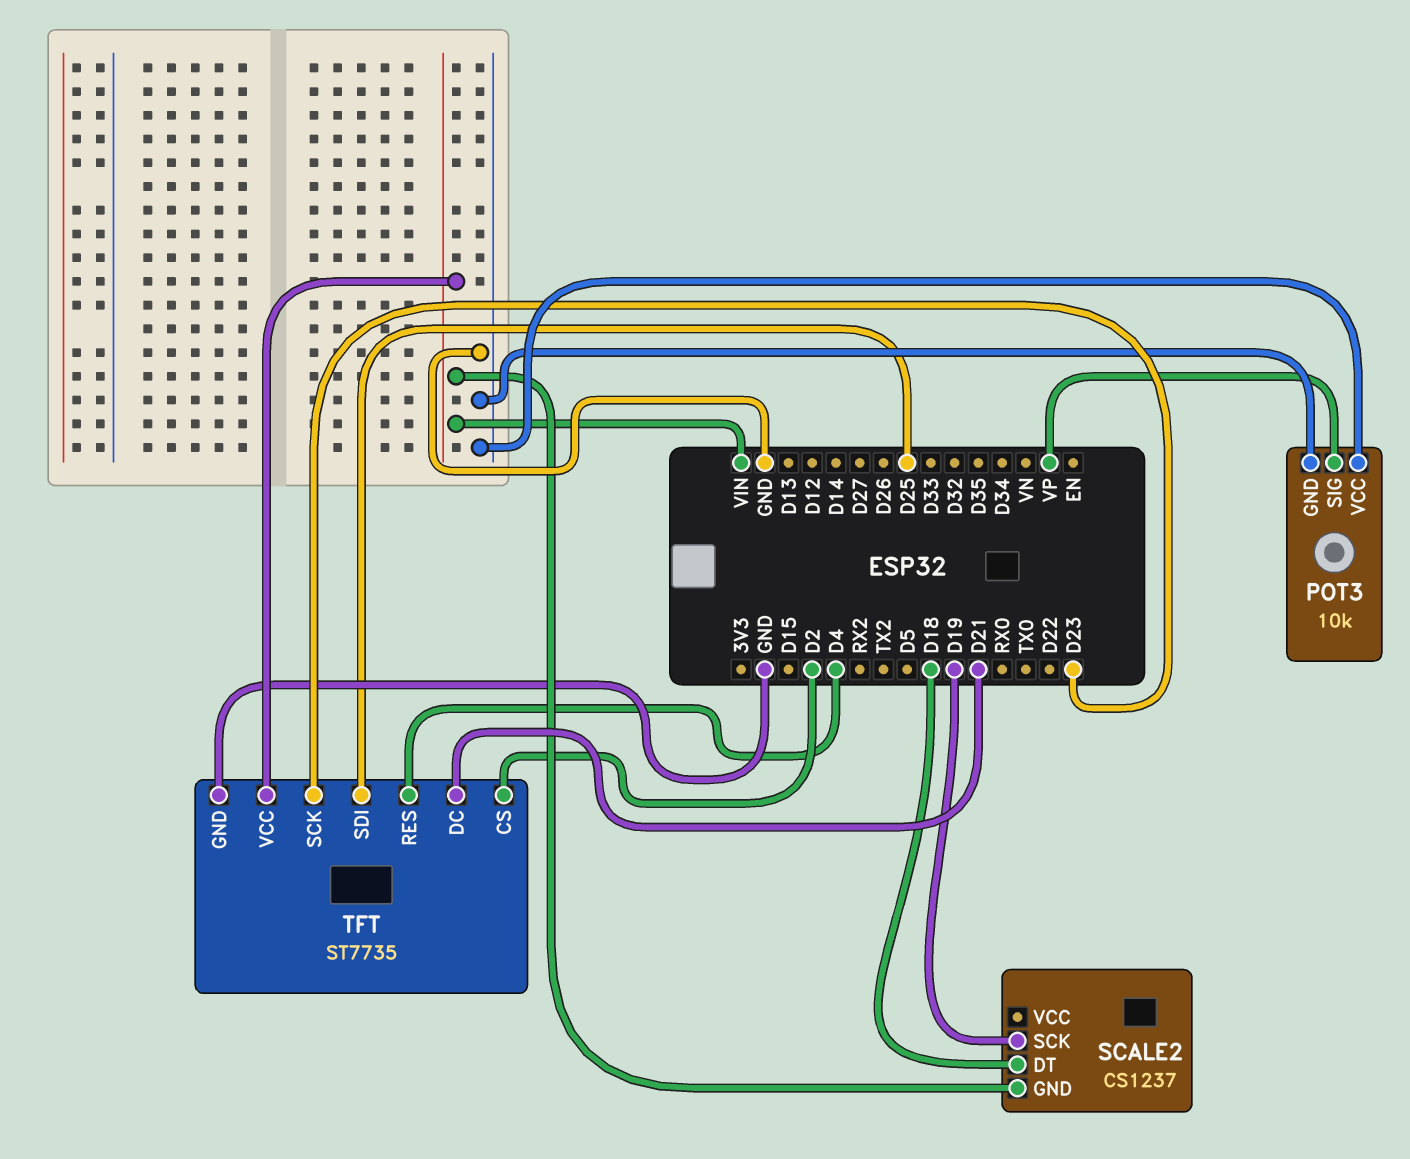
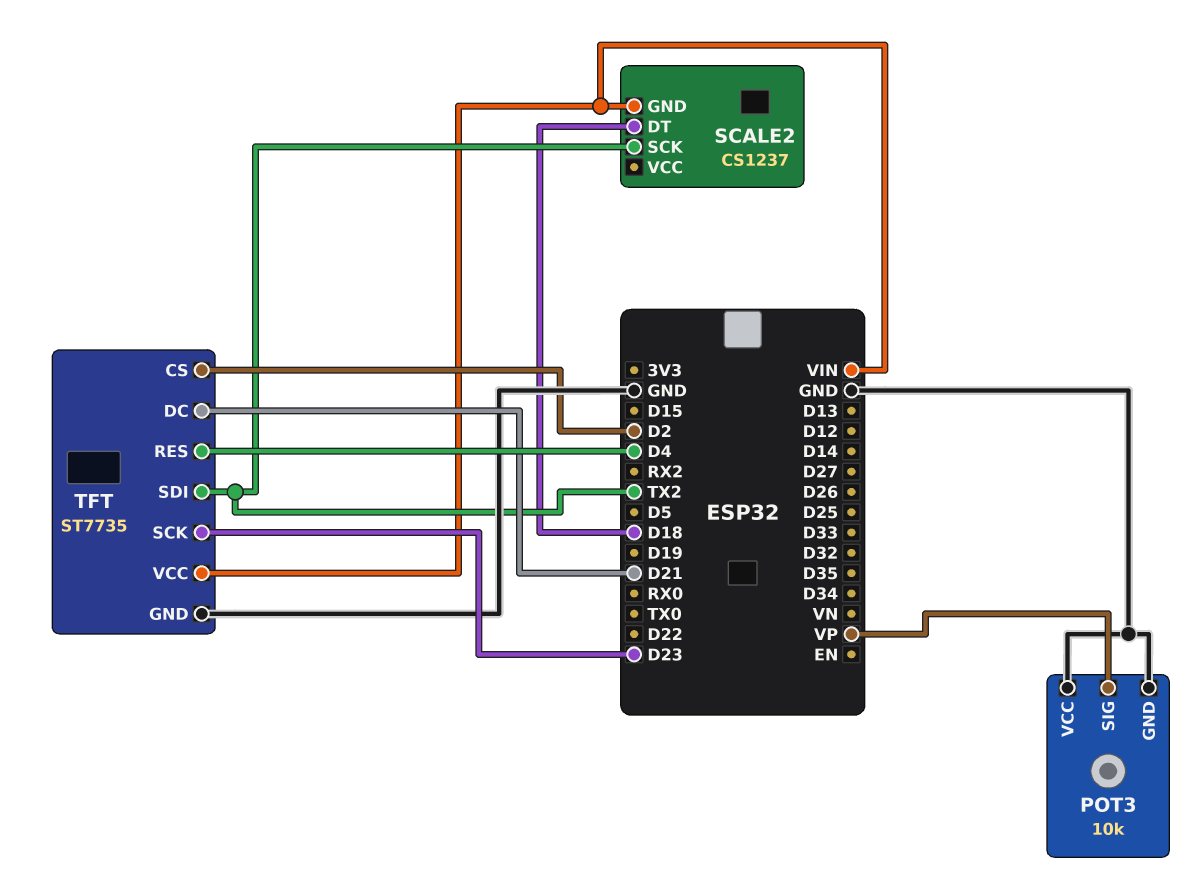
SCALE2 pin SCK: D19 -> TX2
TFT pin SDI: D25 -> TX2

